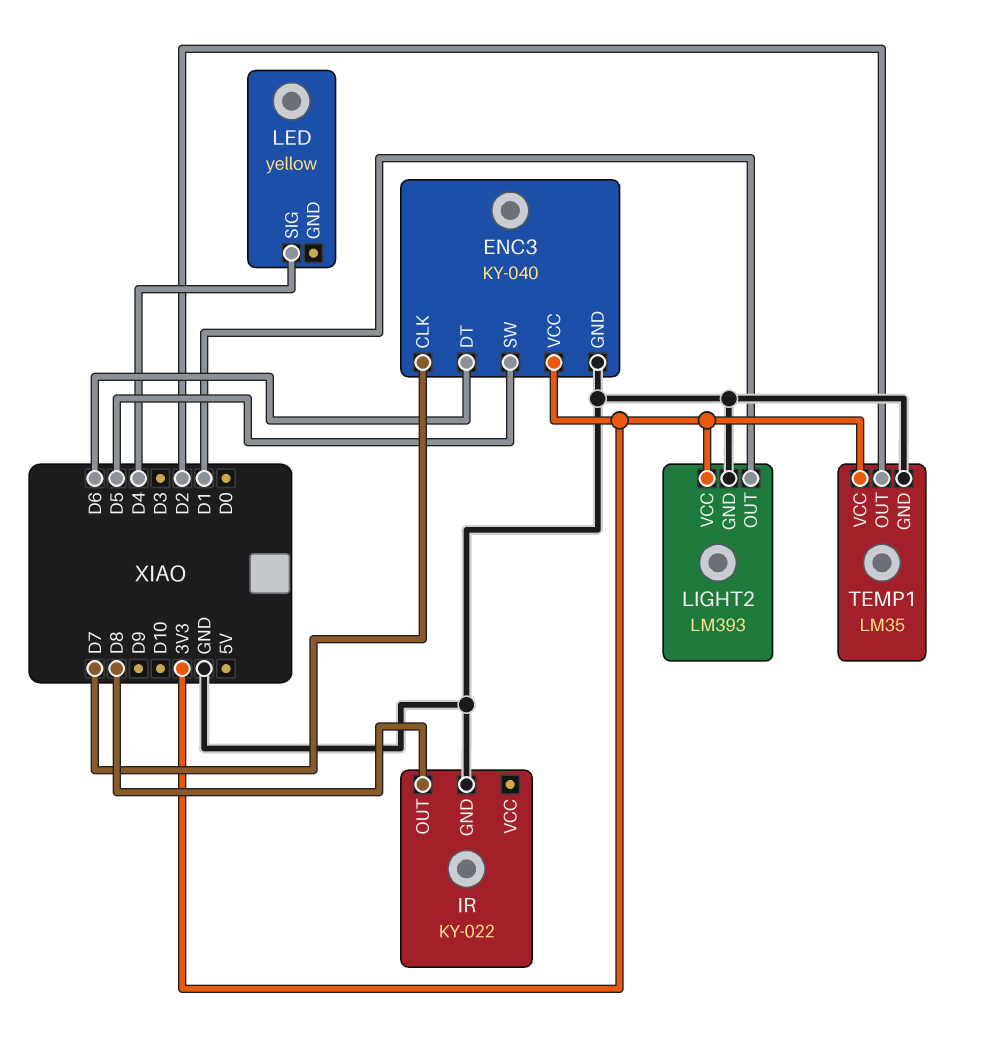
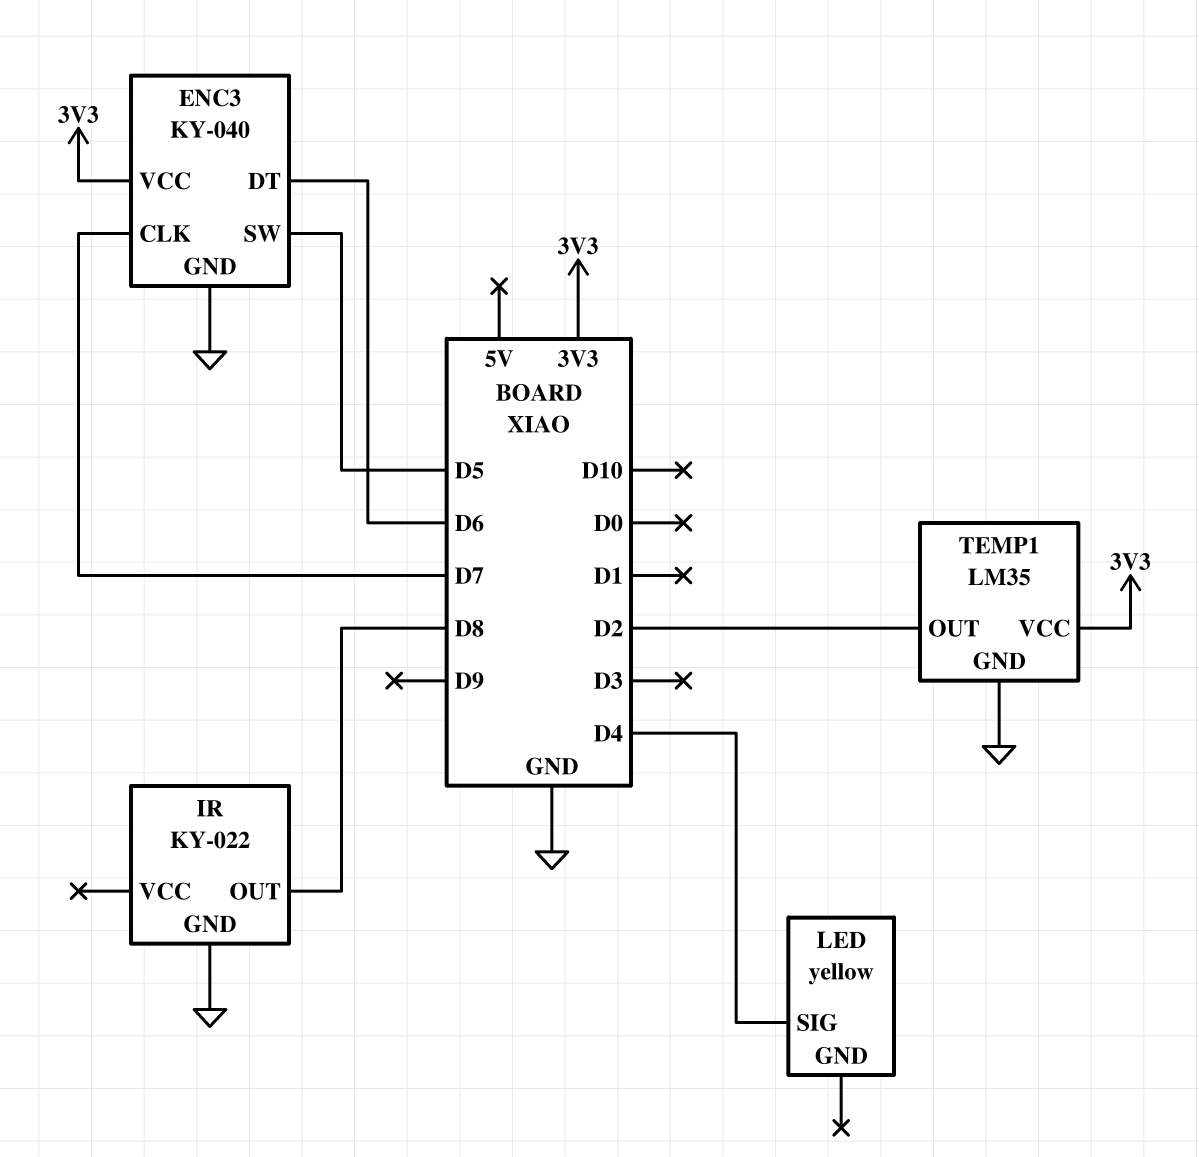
LIGHT2: LM393 -> none
LIGHT2 pin GND: GND -> none
LIGHT2 pin OUT: D1 -> none
LIGHT2 pin VCC: 3V3 -> none

